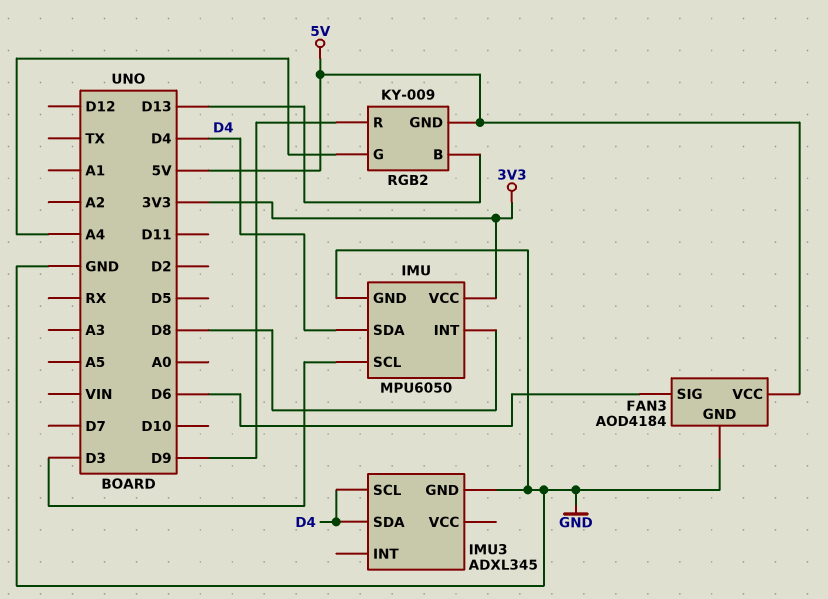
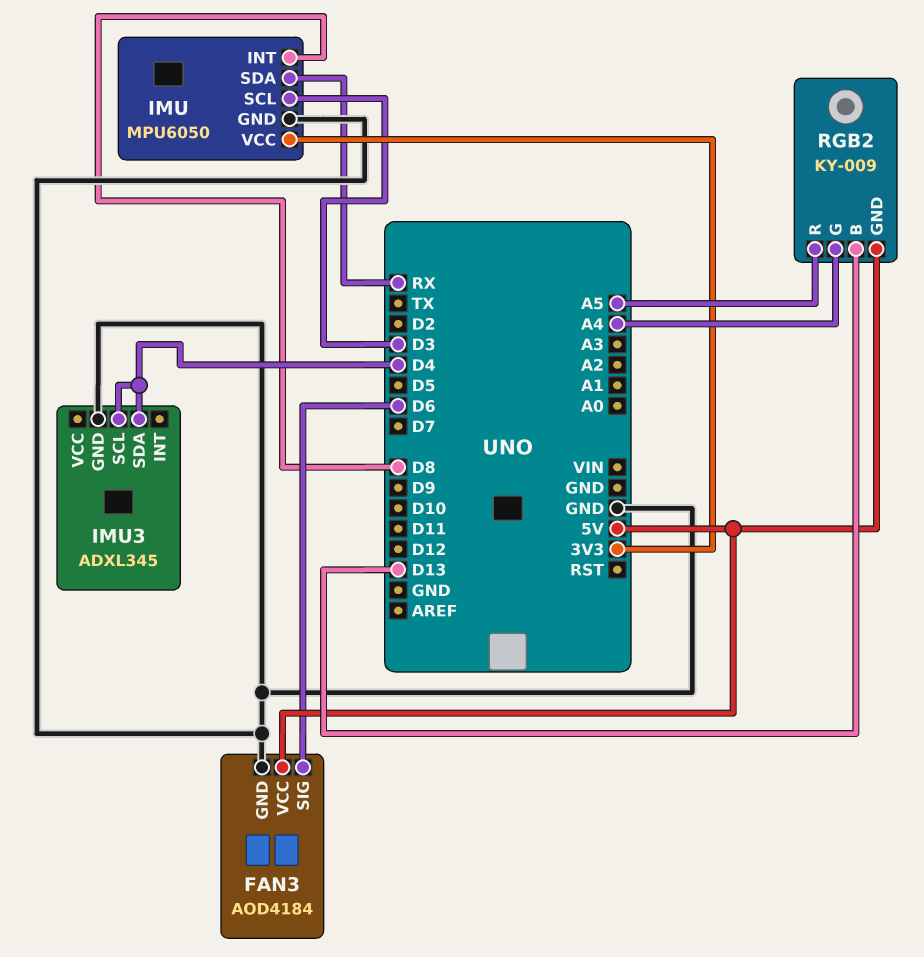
IMU pin SDA: D4 -> RX
RGB2 pin R: D9 -> A5

